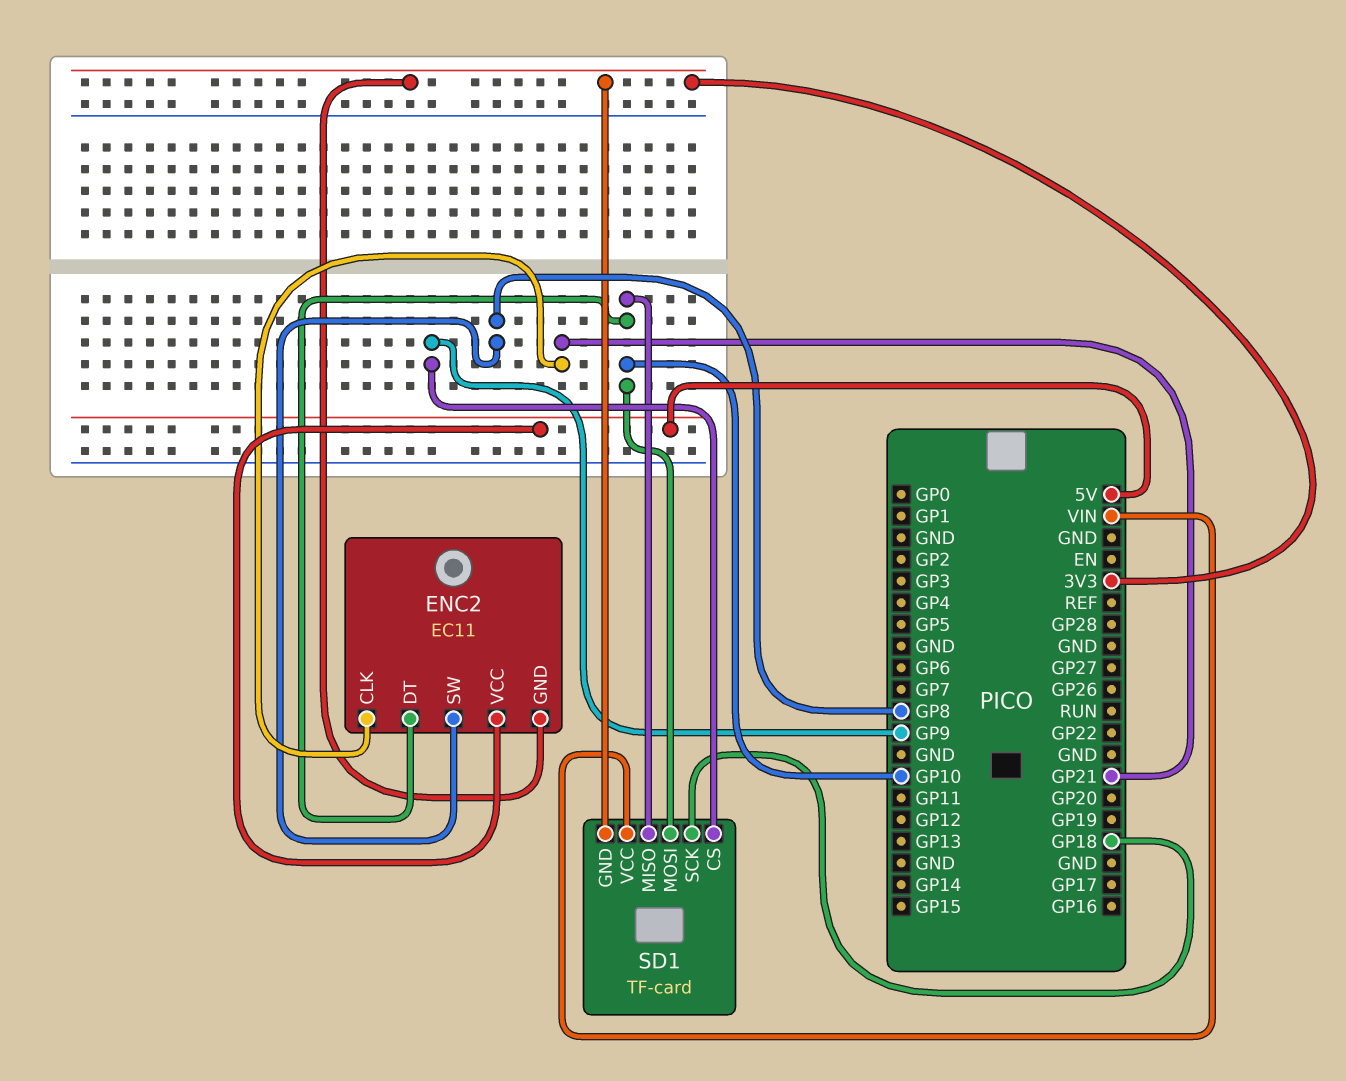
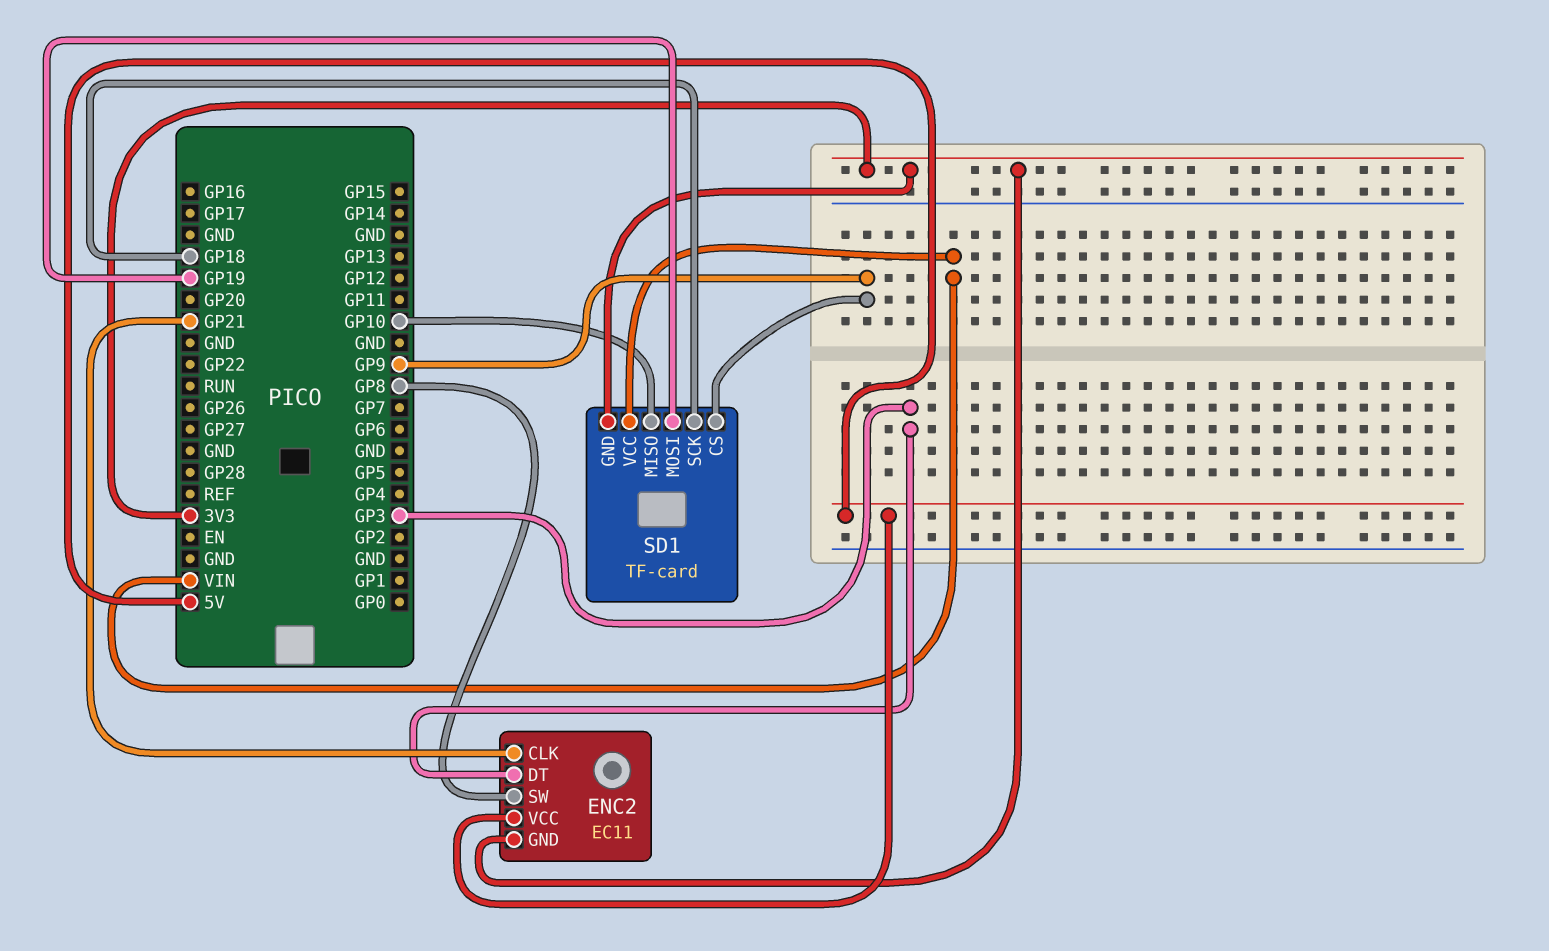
ENC2 pin DT: GP10 -> GP3
SD1 pin MOSI: GP10 -> GP19

